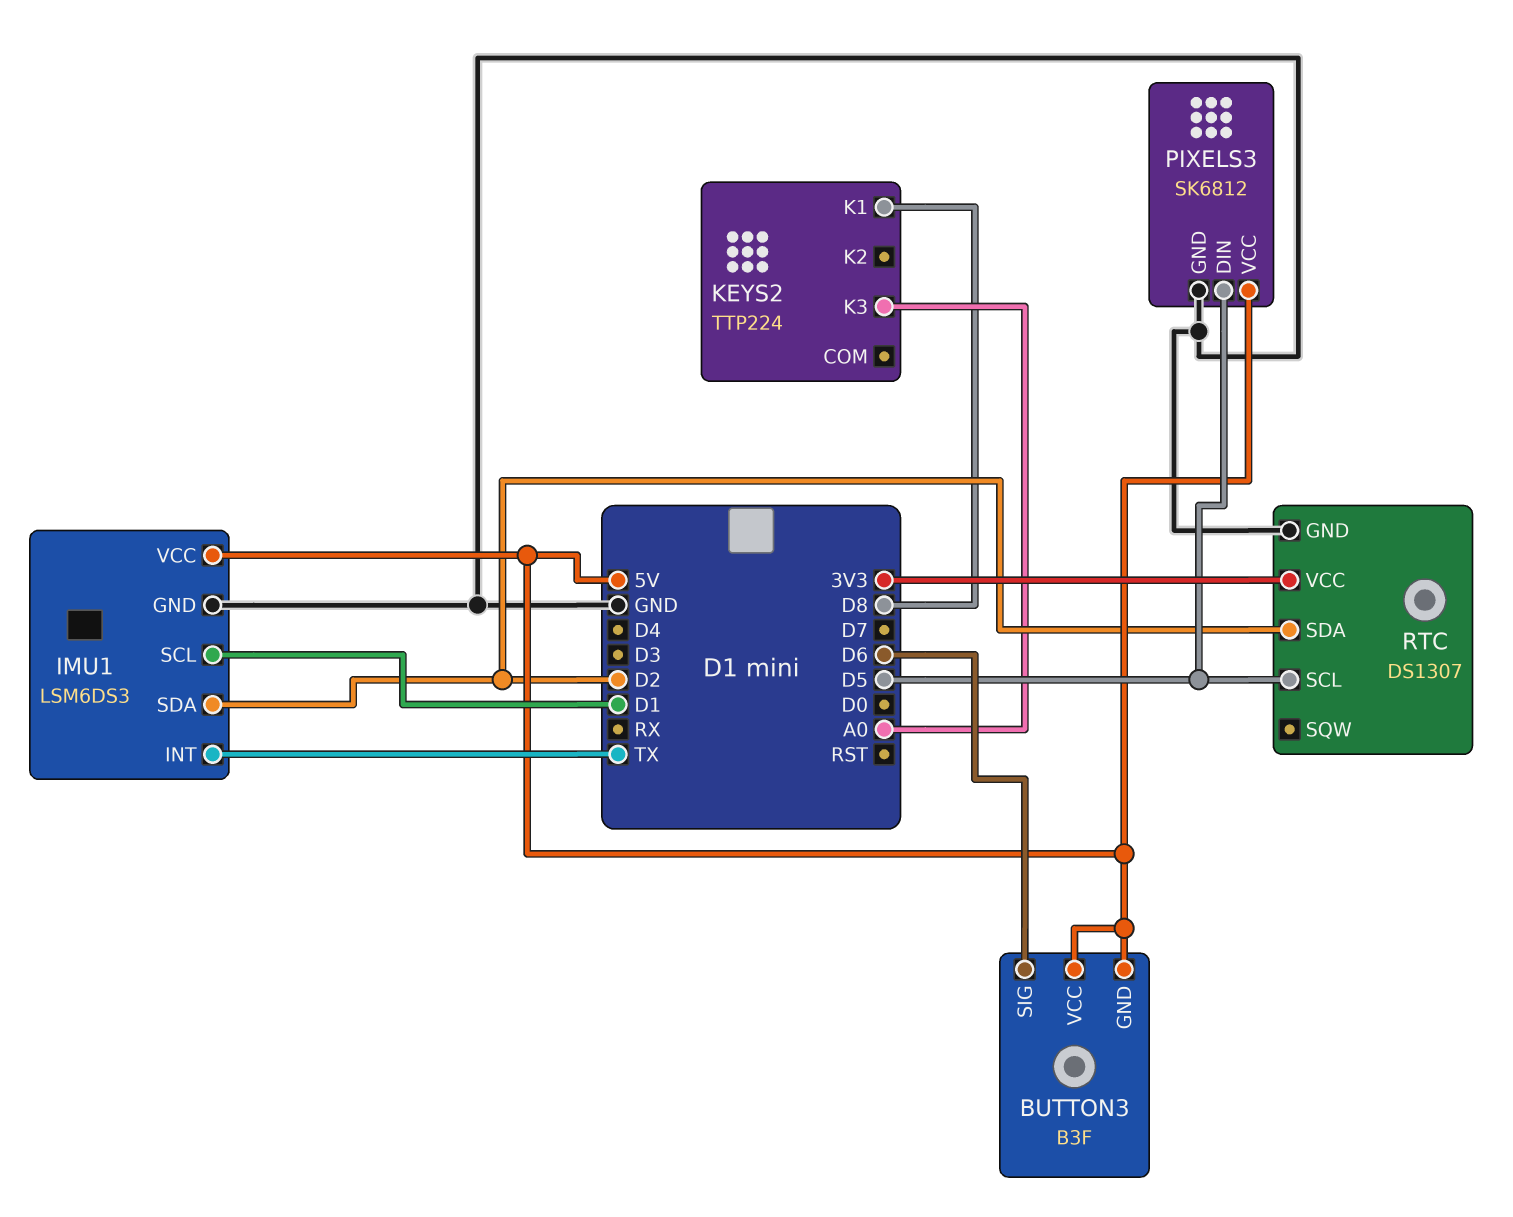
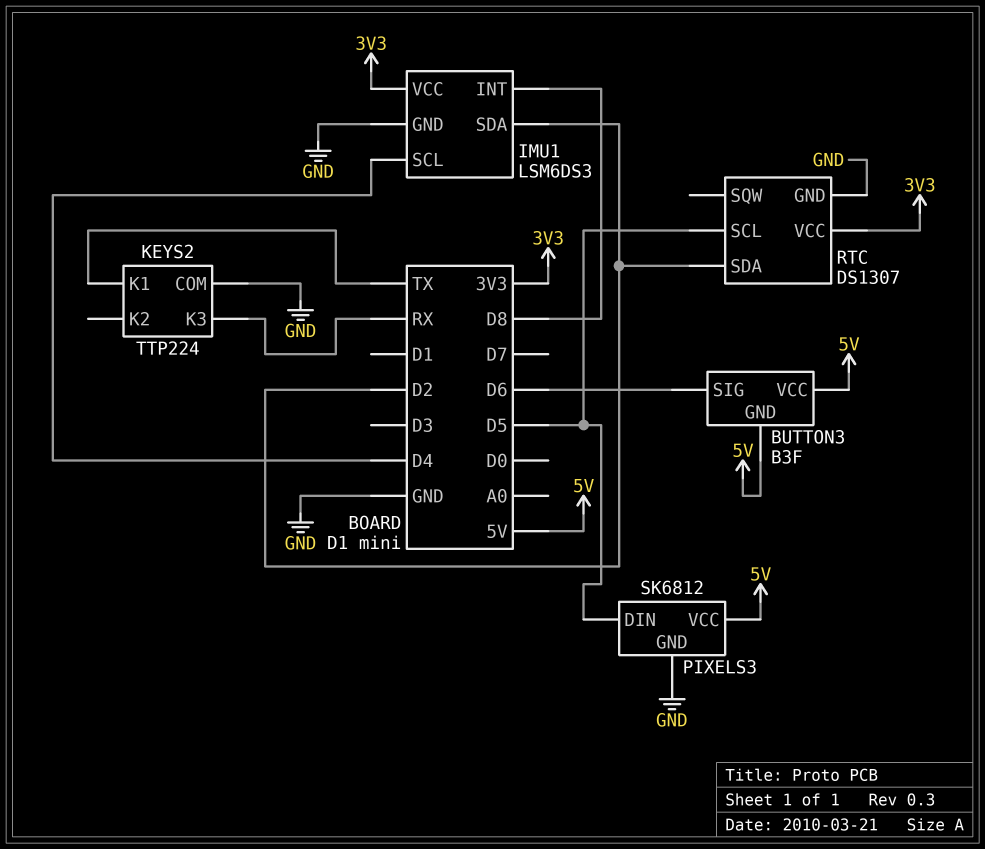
IMU1 pin INT: TX -> D8
IMU1 pin SCL: D1 -> D4
IMU1 pin VCC: 5V -> 3V3
KEYS2 pin COM: none -> GND
KEYS2 pin K1: D8 -> TX
KEYS2 pin K3: A0 -> RX

